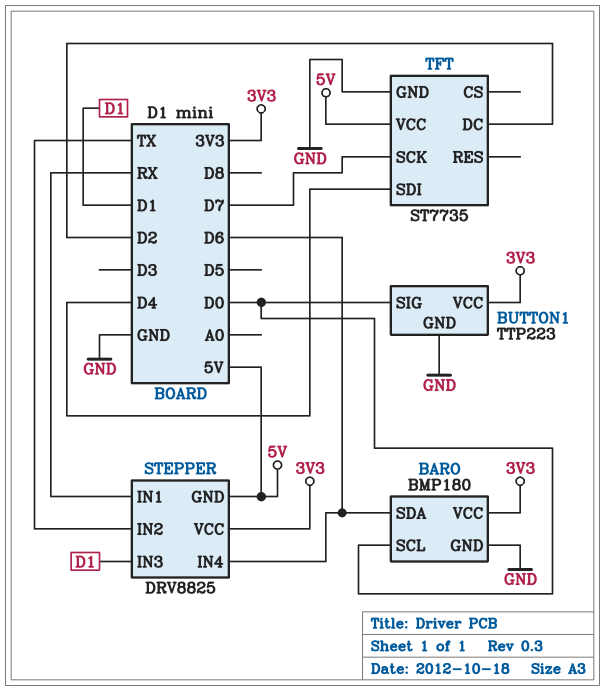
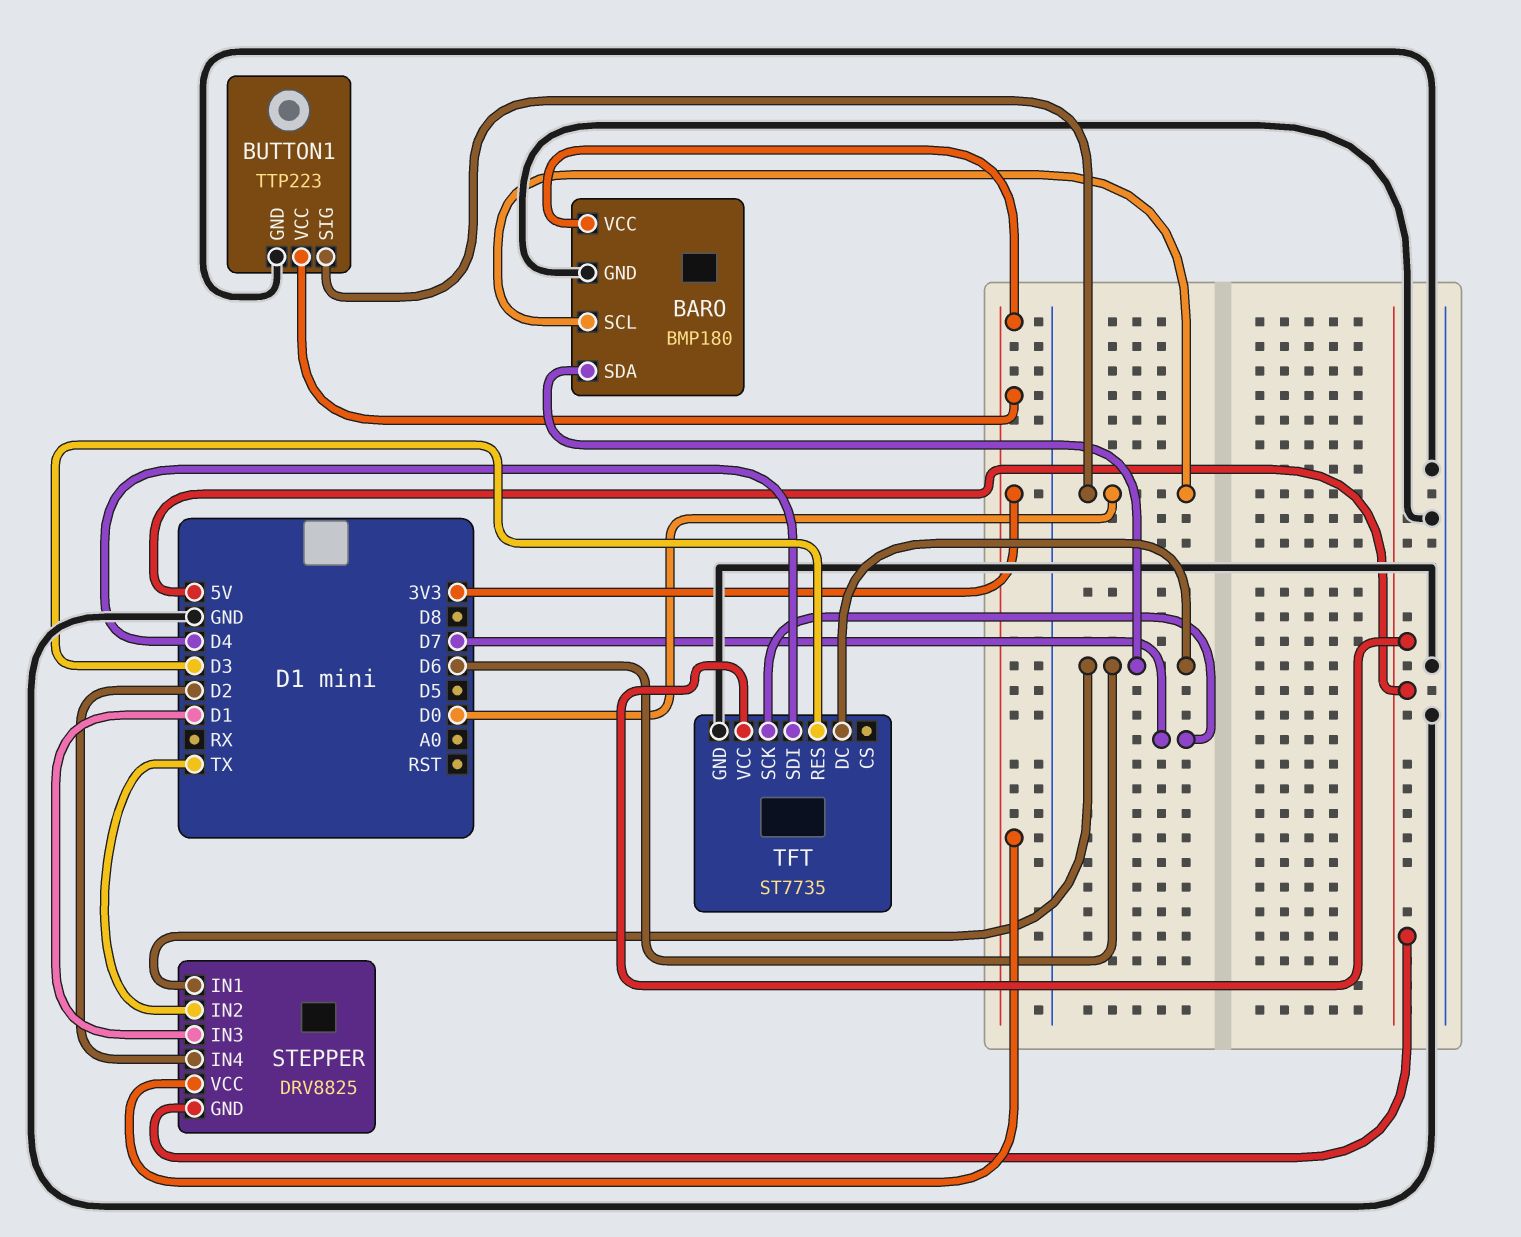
STEPPER pin IN1: RX -> D6
STEPPER pin IN4: D6 -> D2
TFT pin DC: D2 -> D6
TFT pin RES: none -> D3

